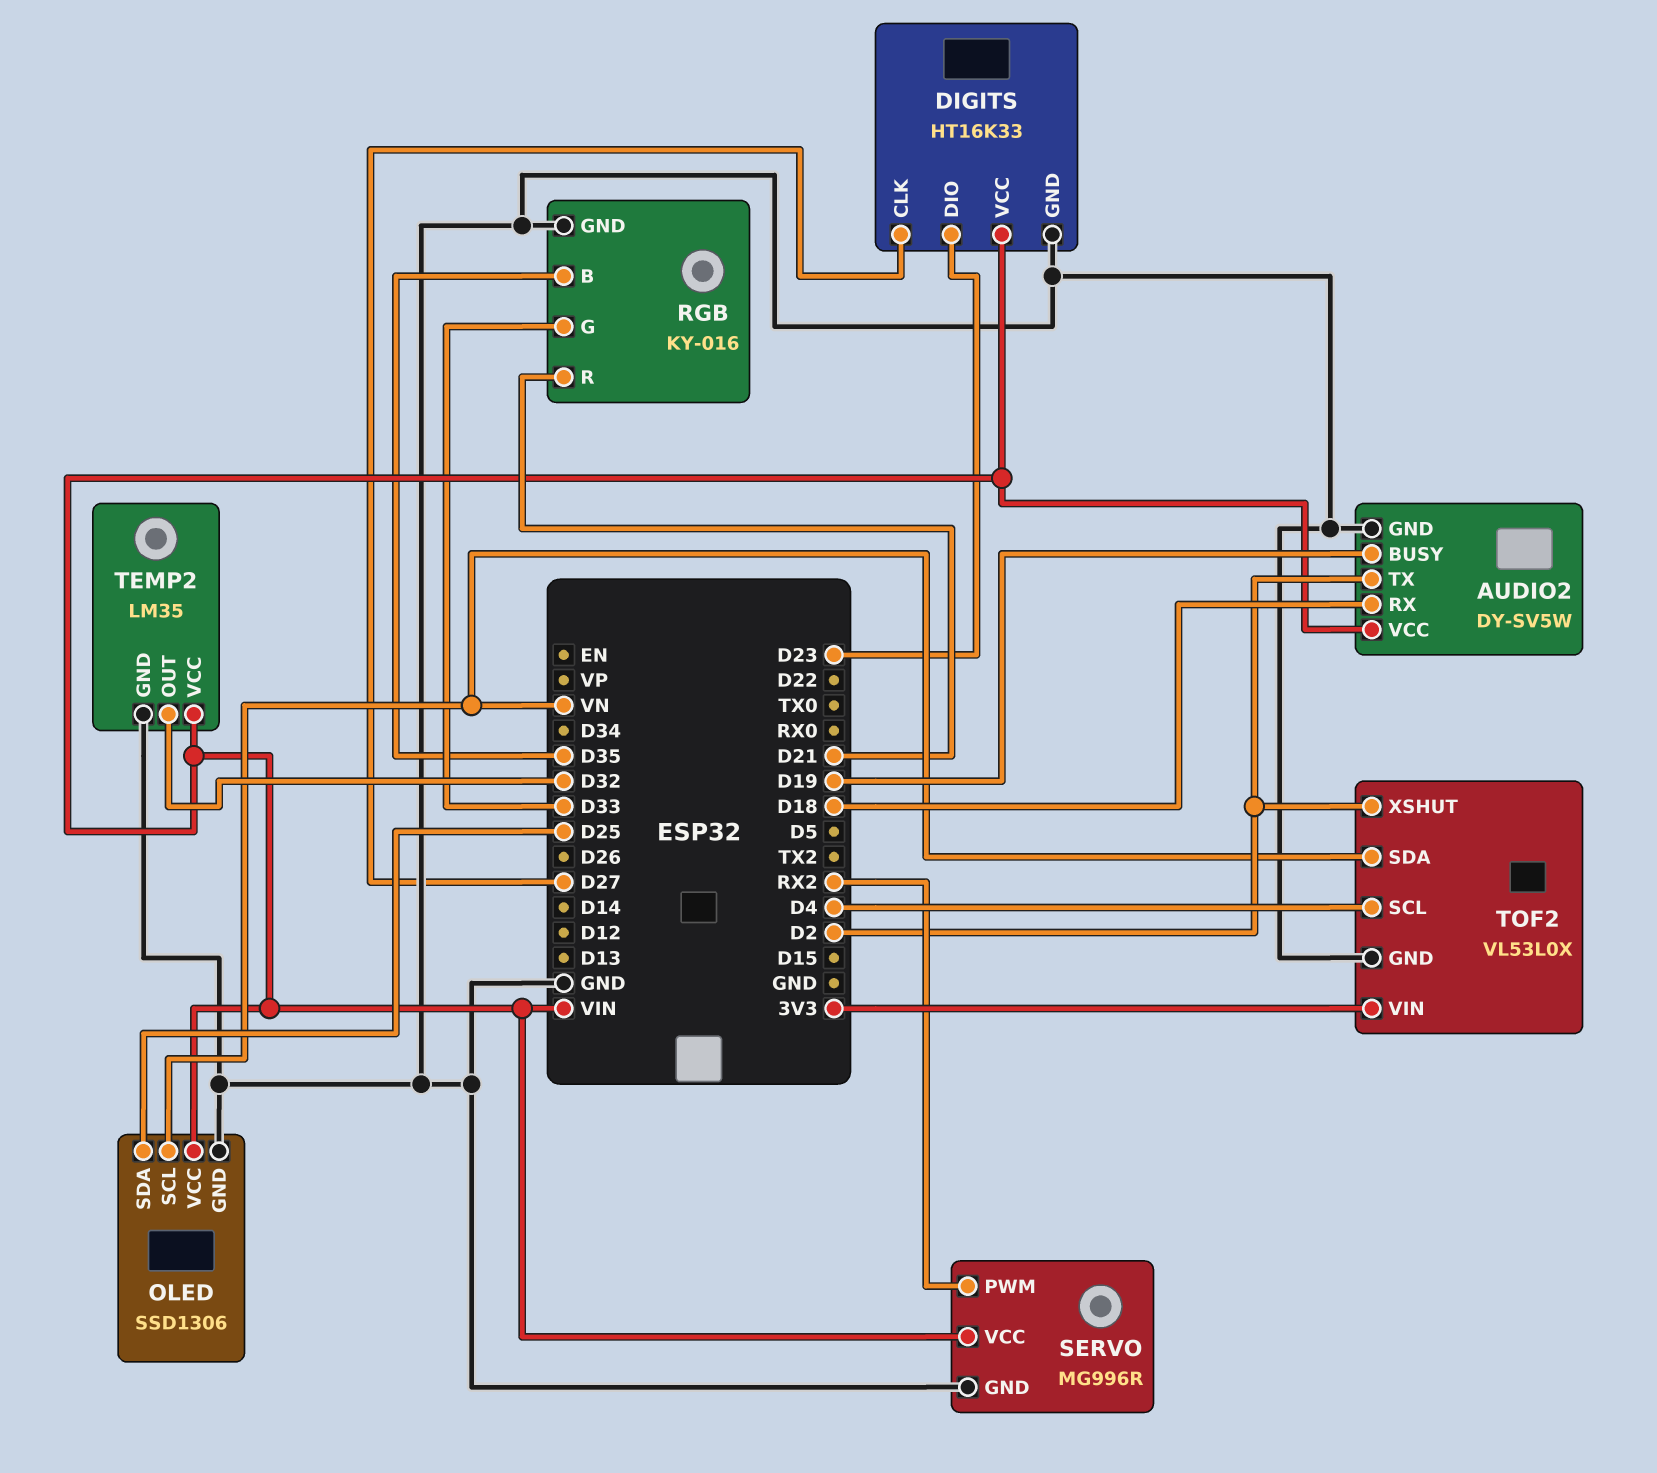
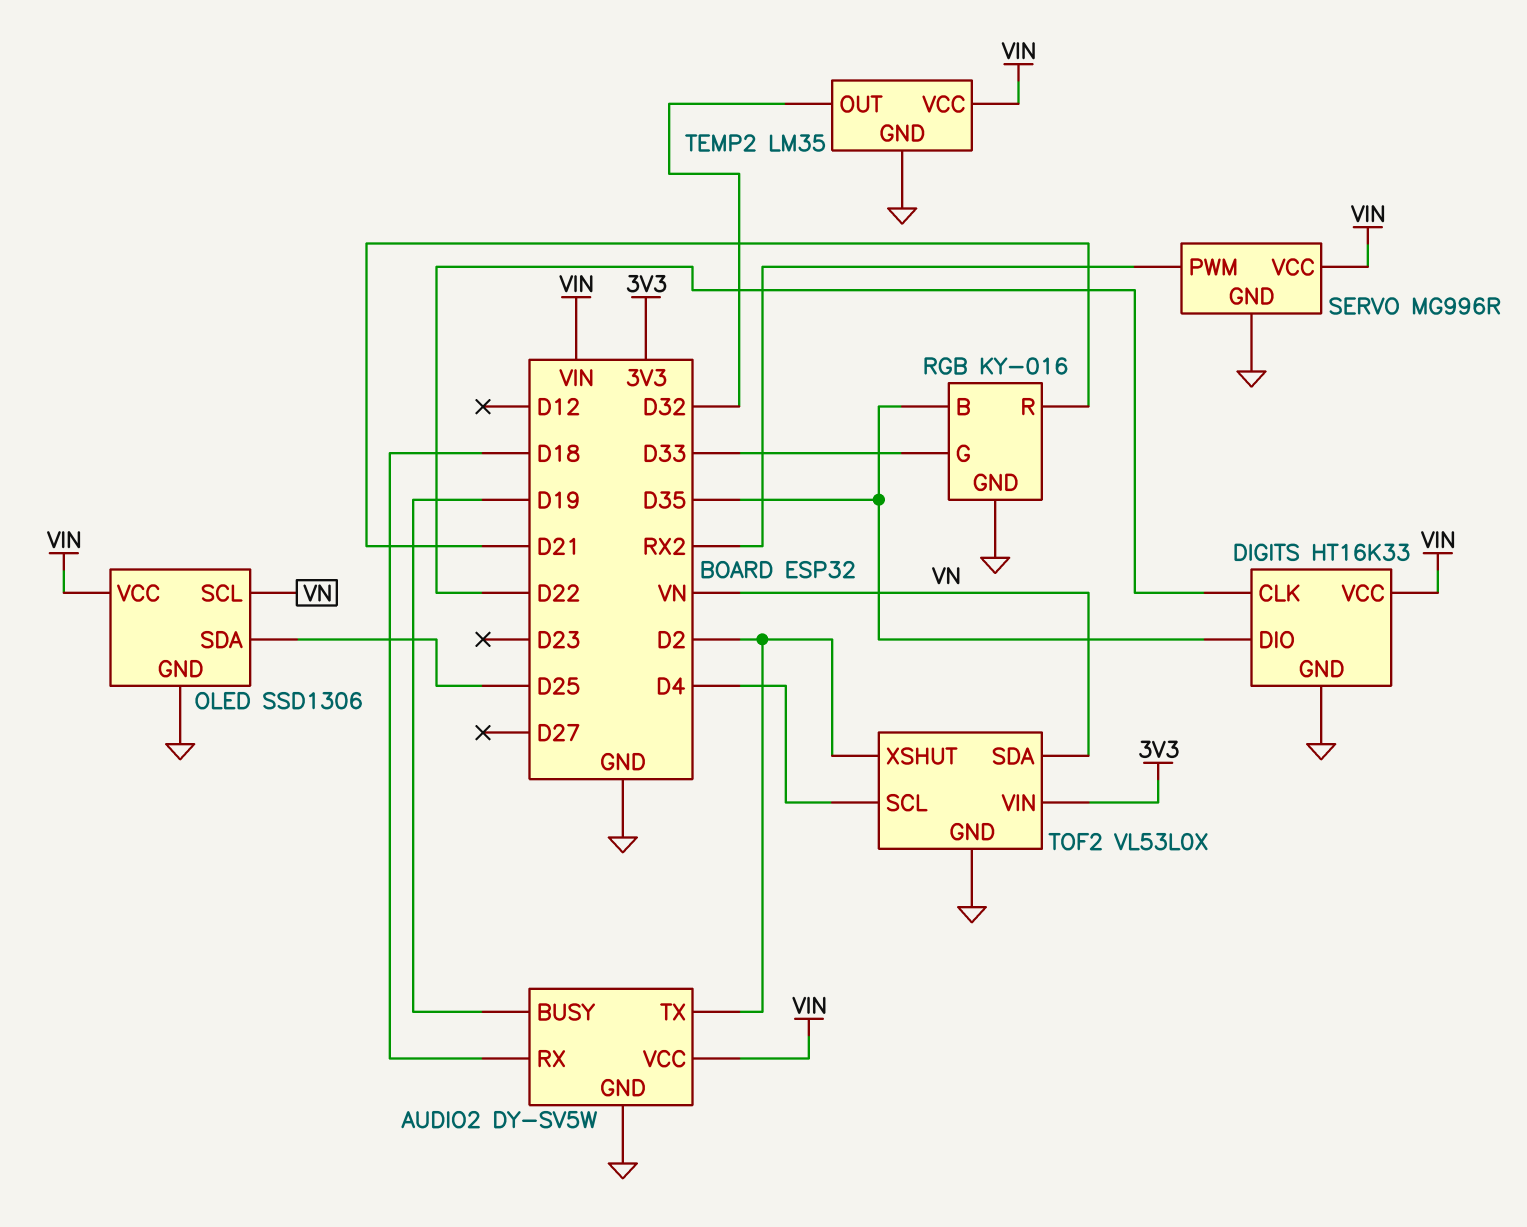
DIGITS pin CLK: D27 -> D22
DIGITS pin DIO: D23 -> D35

